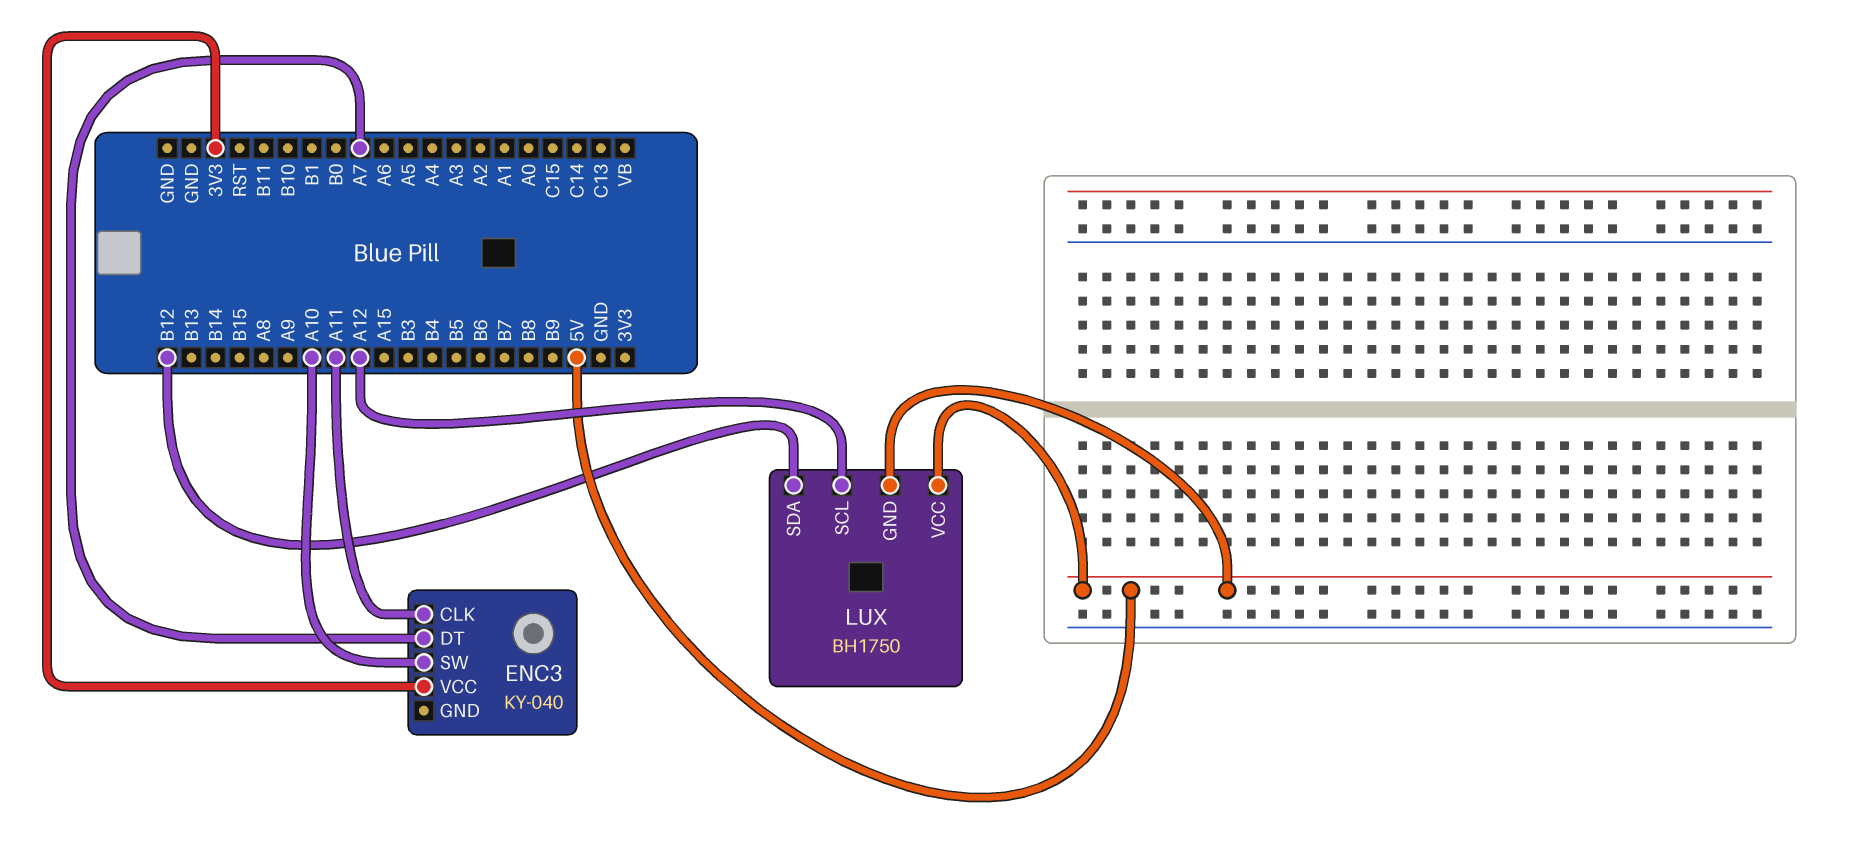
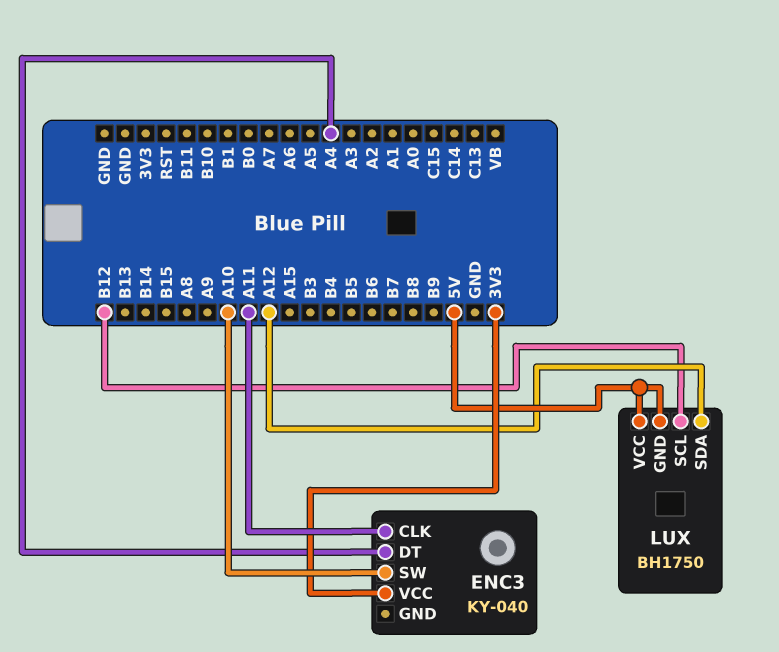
ENC3 pin DT: A7 -> A4
LUX pin SCL: A12 -> B12
LUX pin SDA: B12 -> A12

